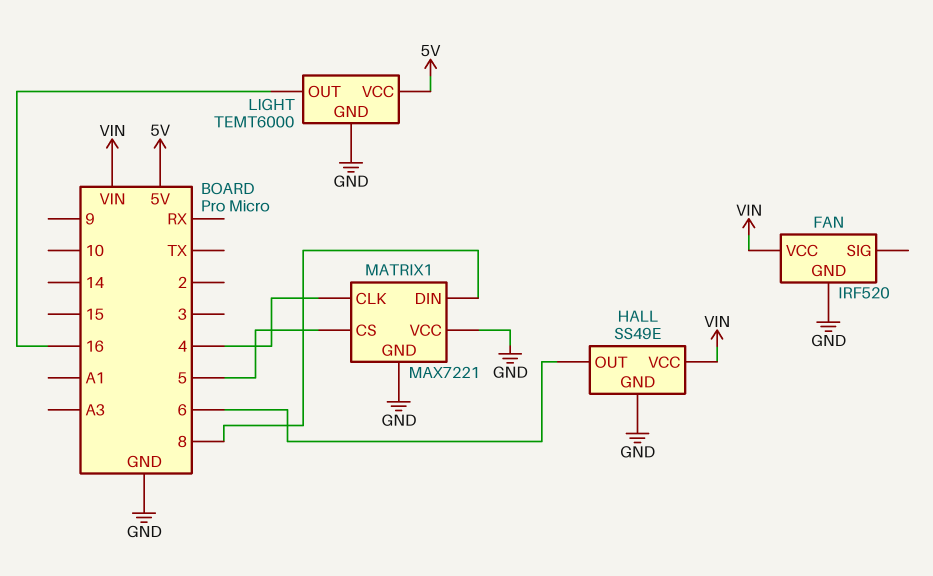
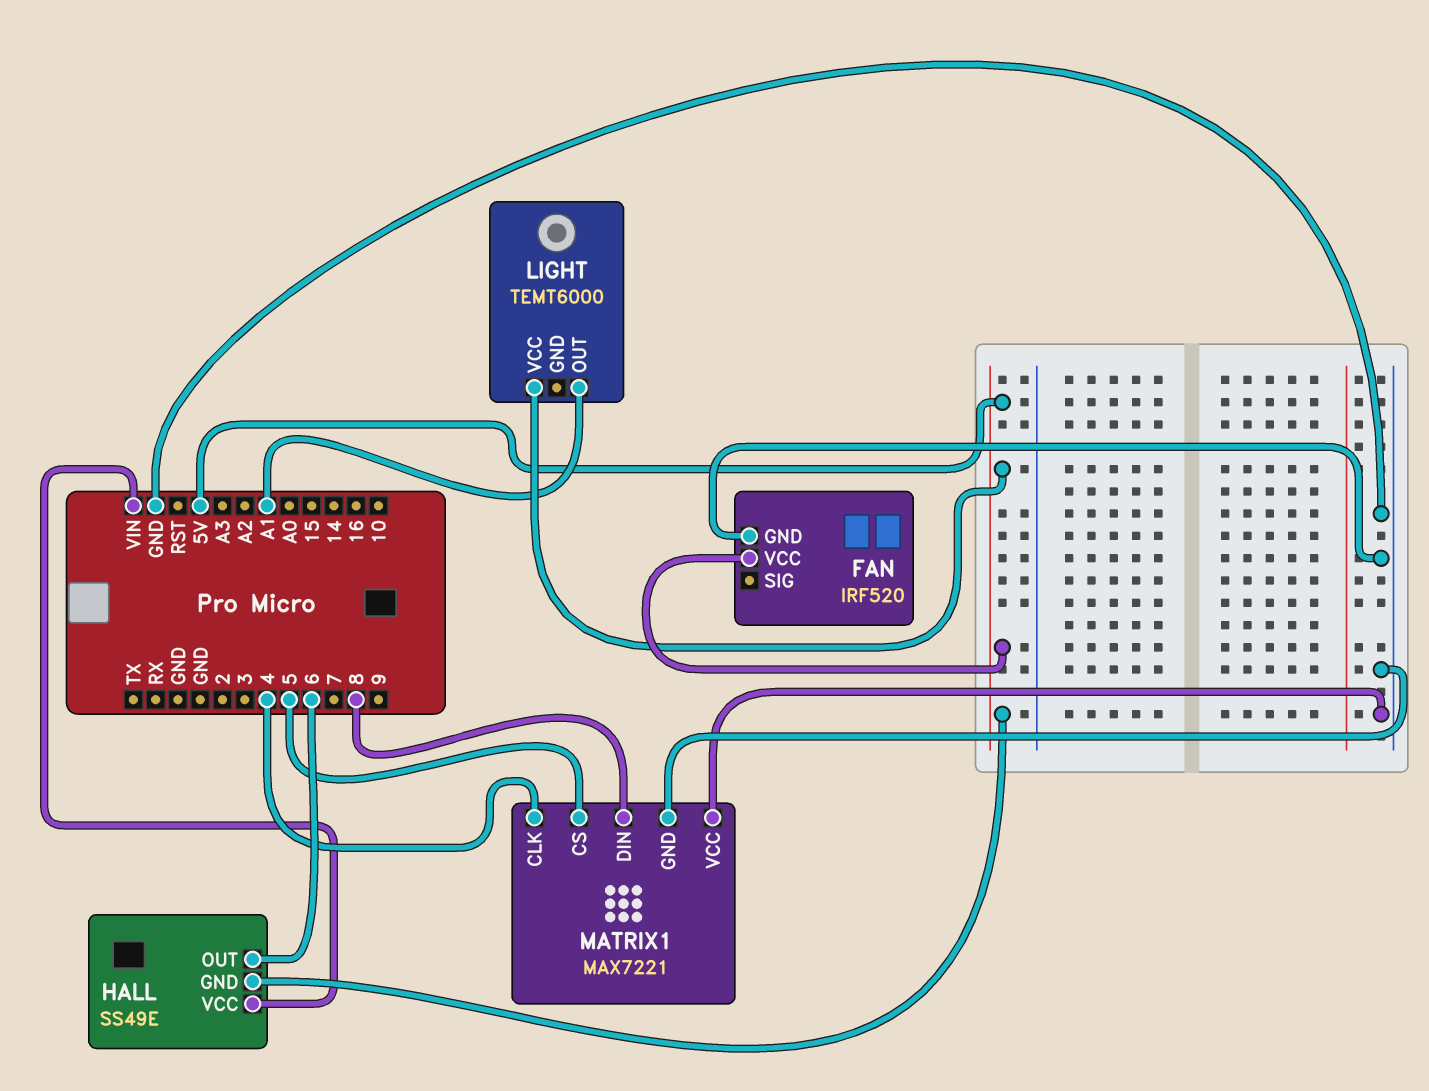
FAN pin VCC: VIN -> 5V
HALL pin GND: GND -> 5V
LIGHT pin GND: GND -> none
LIGHT pin OUT: 16 -> A1

